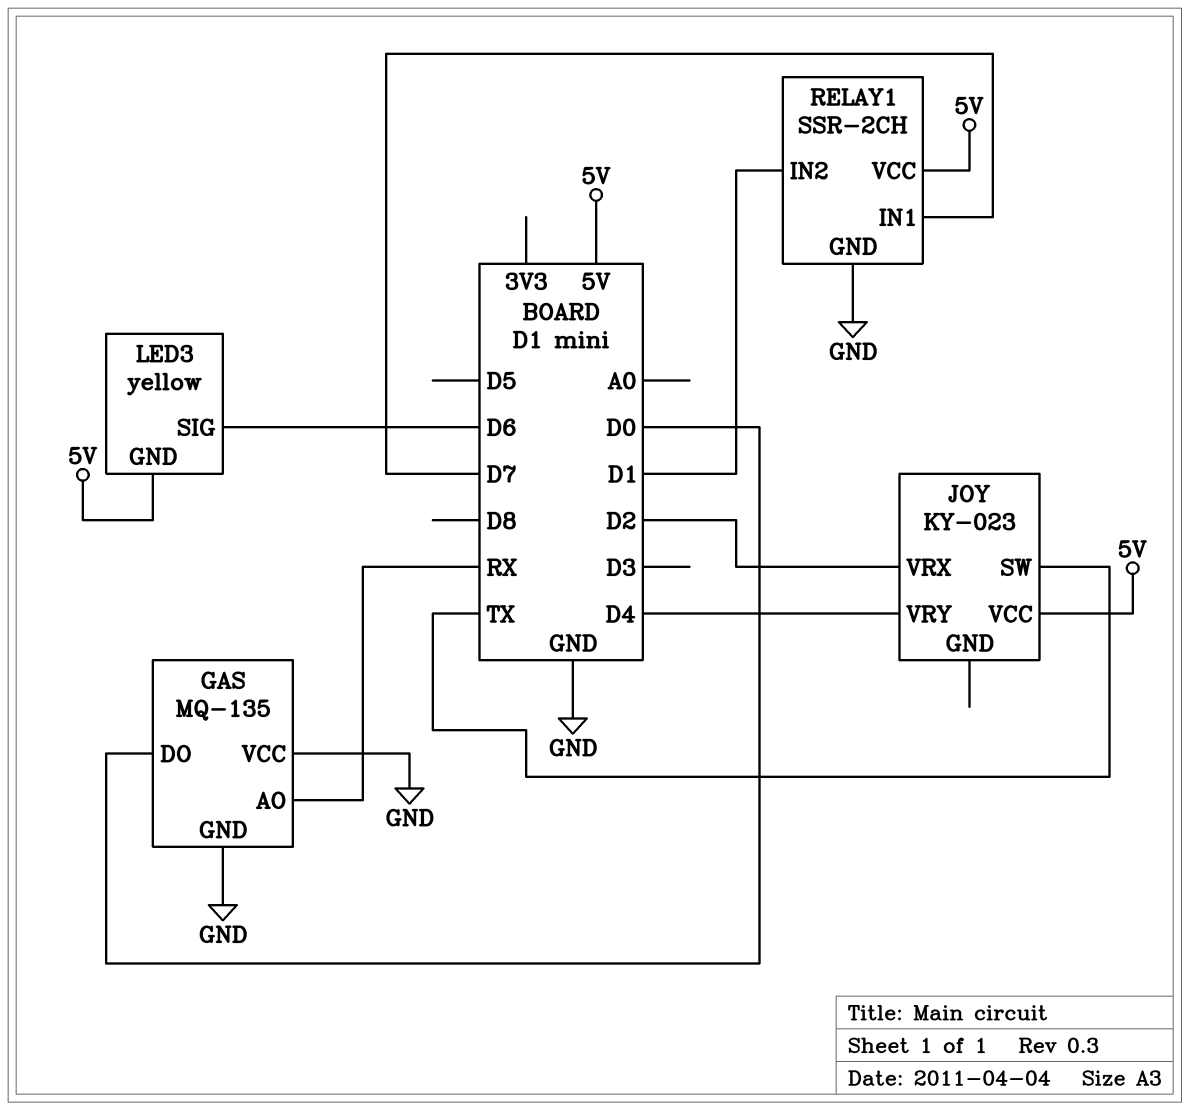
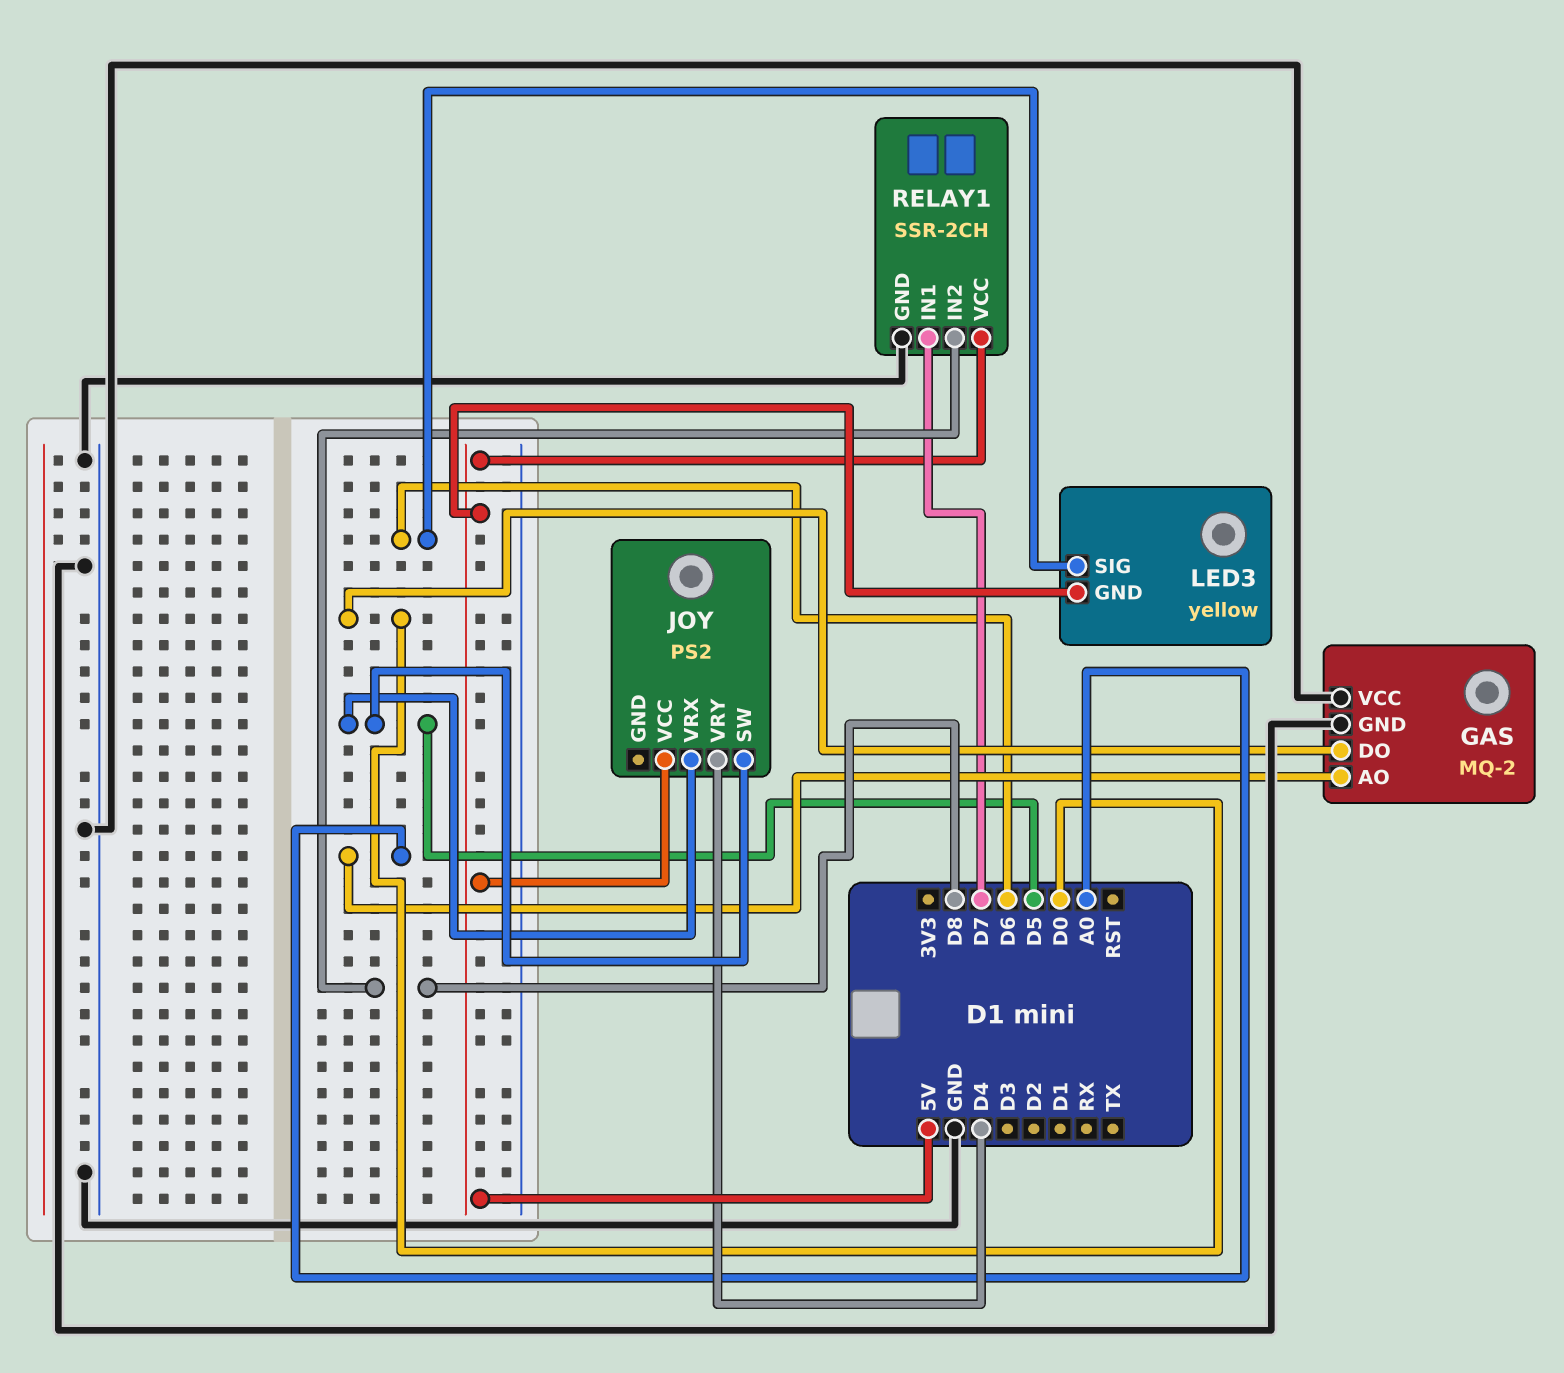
GAS: MQ-135 -> MQ-2
GAS pin AO: RX -> A0
JOY: KY-023 -> PS2
JOY pin SW: TX -> D5
JOY pin VRX: D2 -> D5
RELAY1 pin IN2: D1 -> D8

